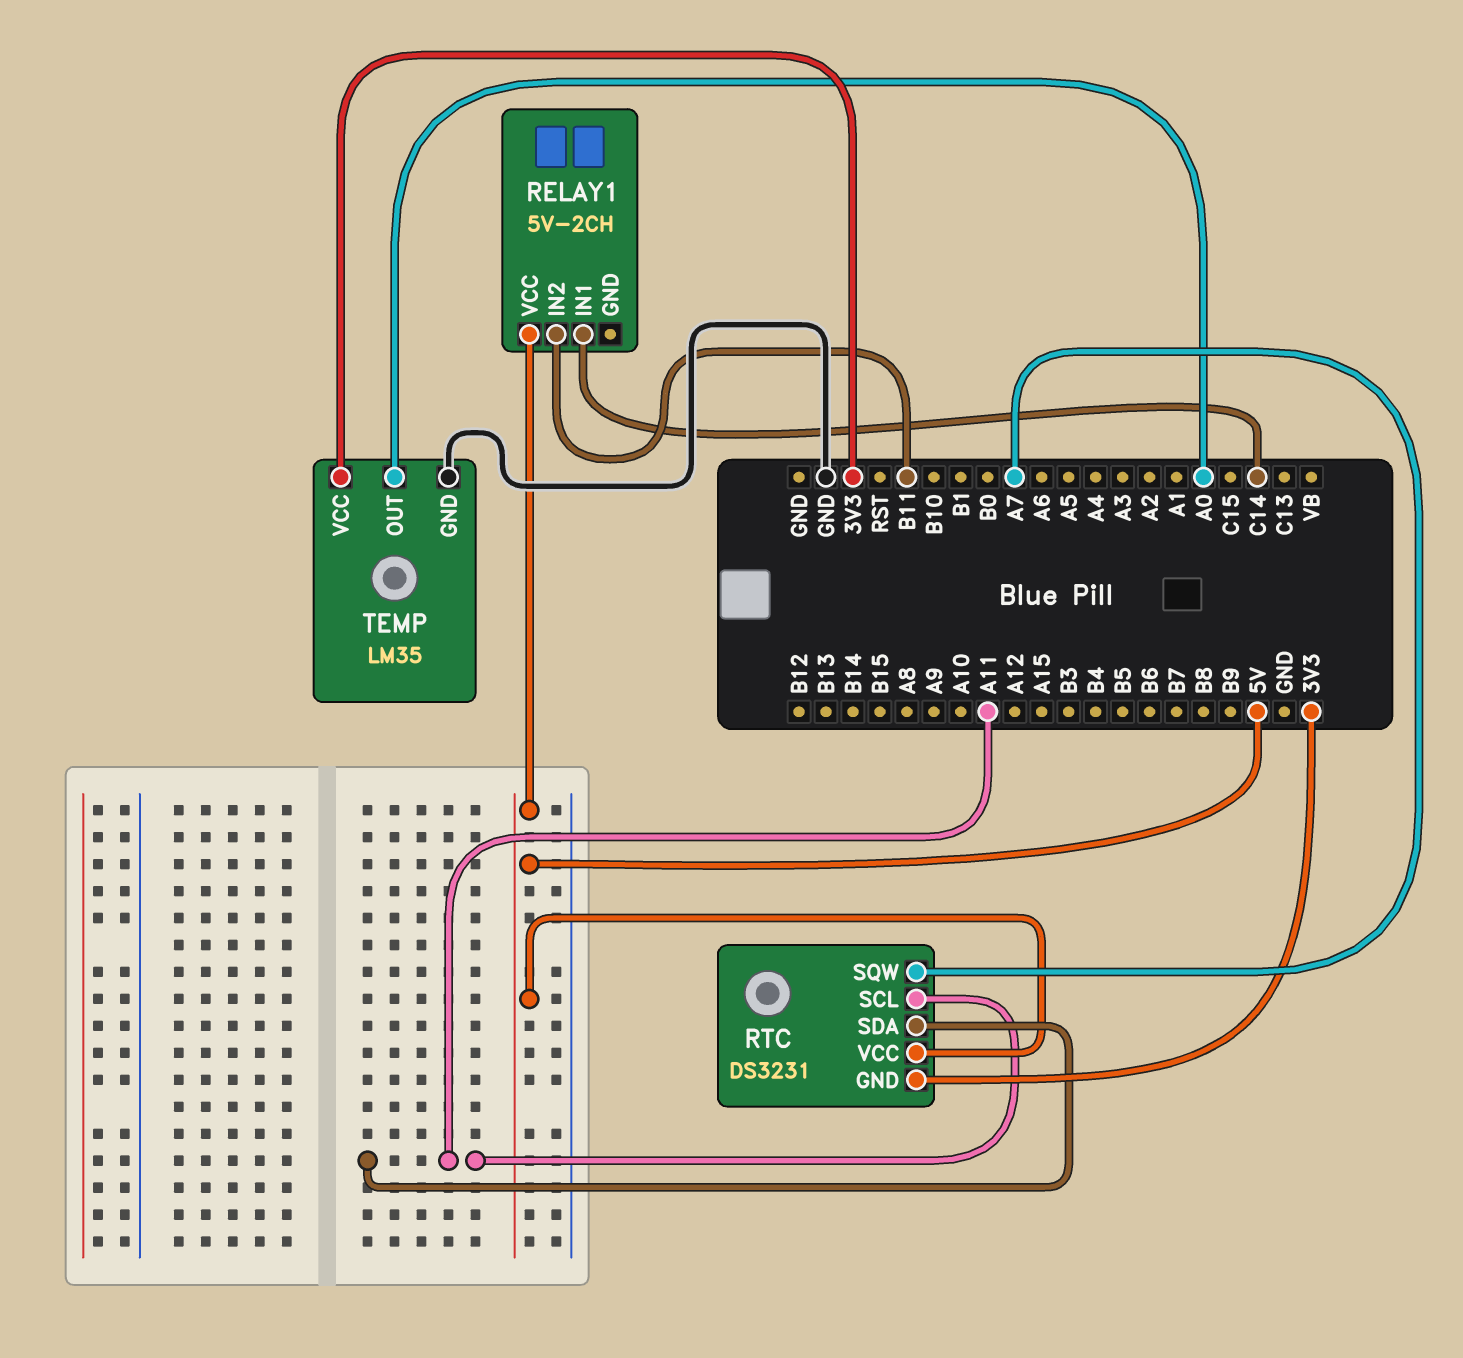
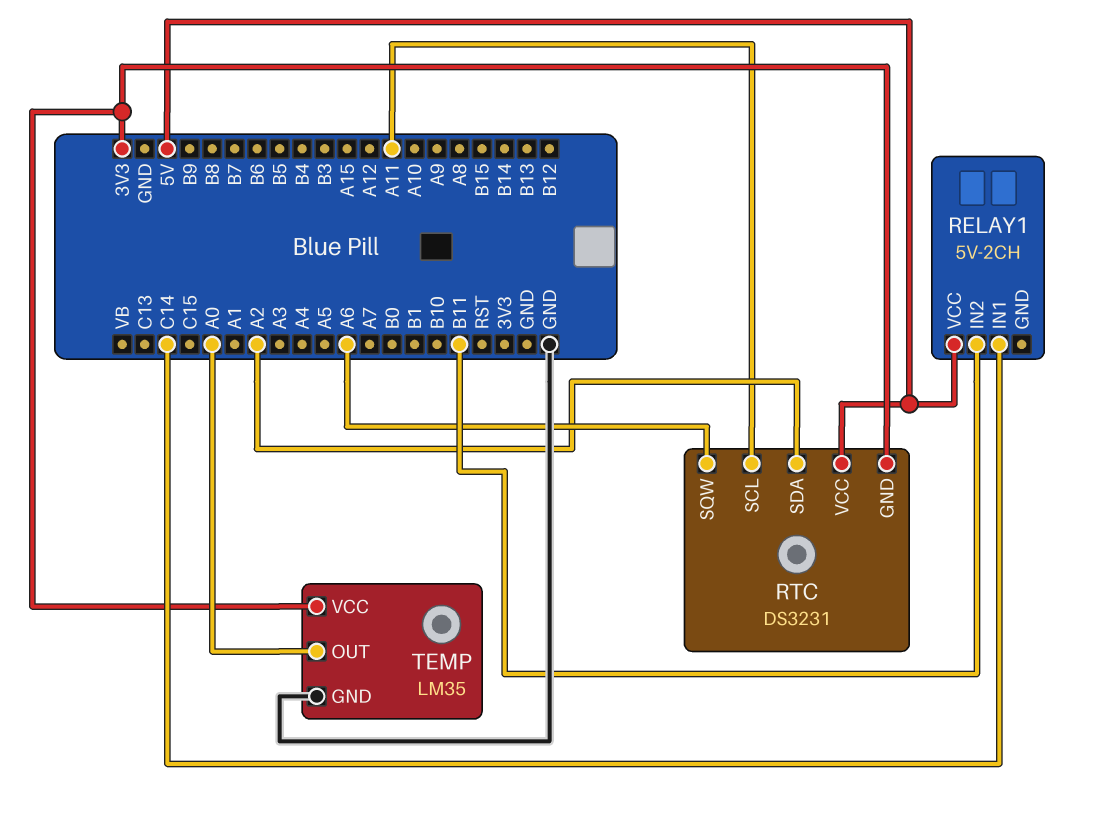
RTC pin SDA: A11 -> A2
RTC pin SQW: A7 -> A6

